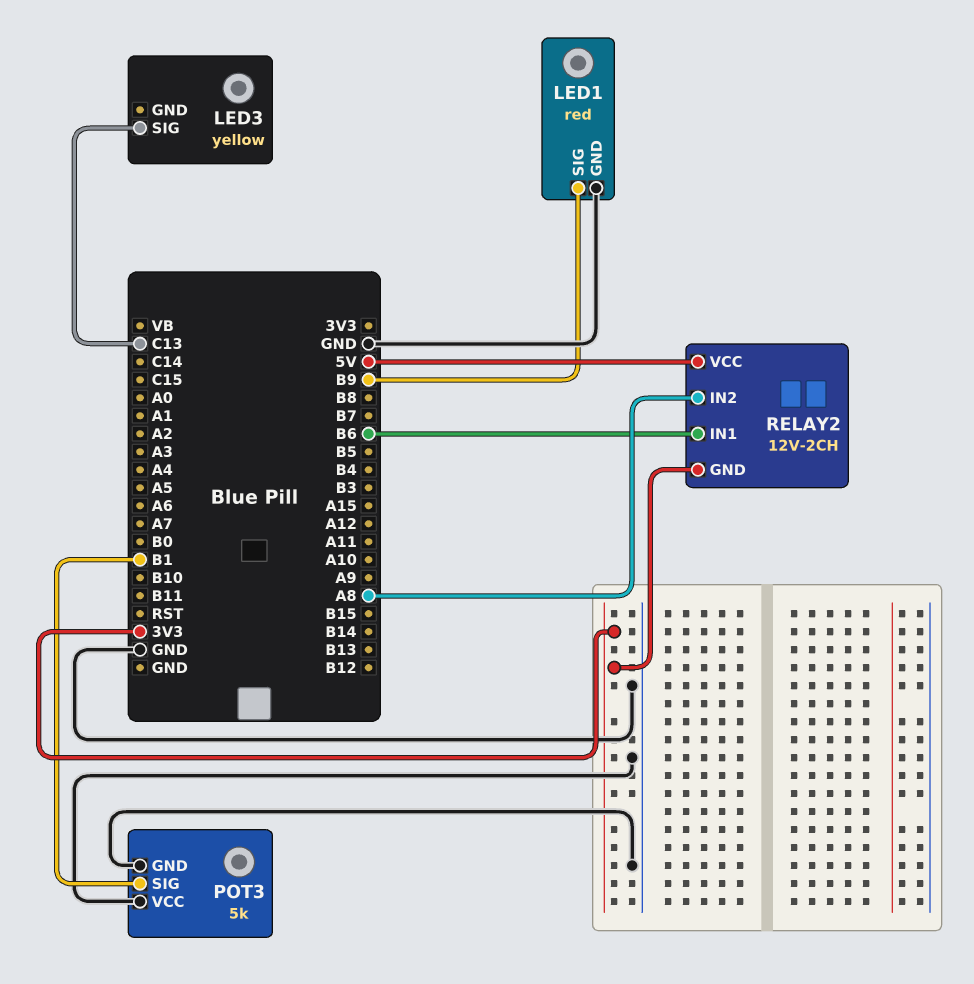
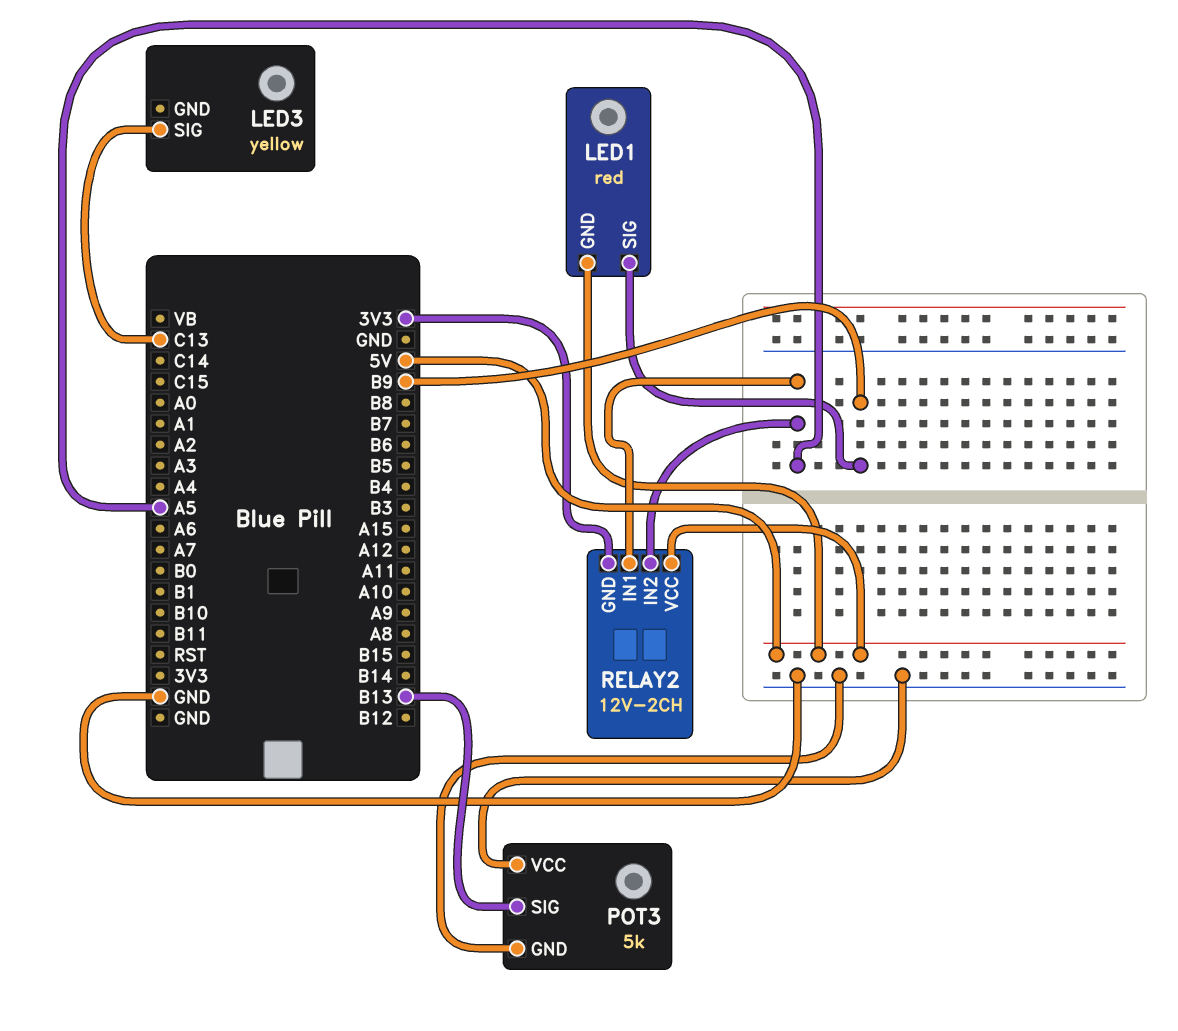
LED1 pin GND: GND -> 5V
POT3 pin SIG: B1 -> B13
RELAY2 pin IN1: B6 -> A5
RELAY2 pin IN2: A8 -> A5

